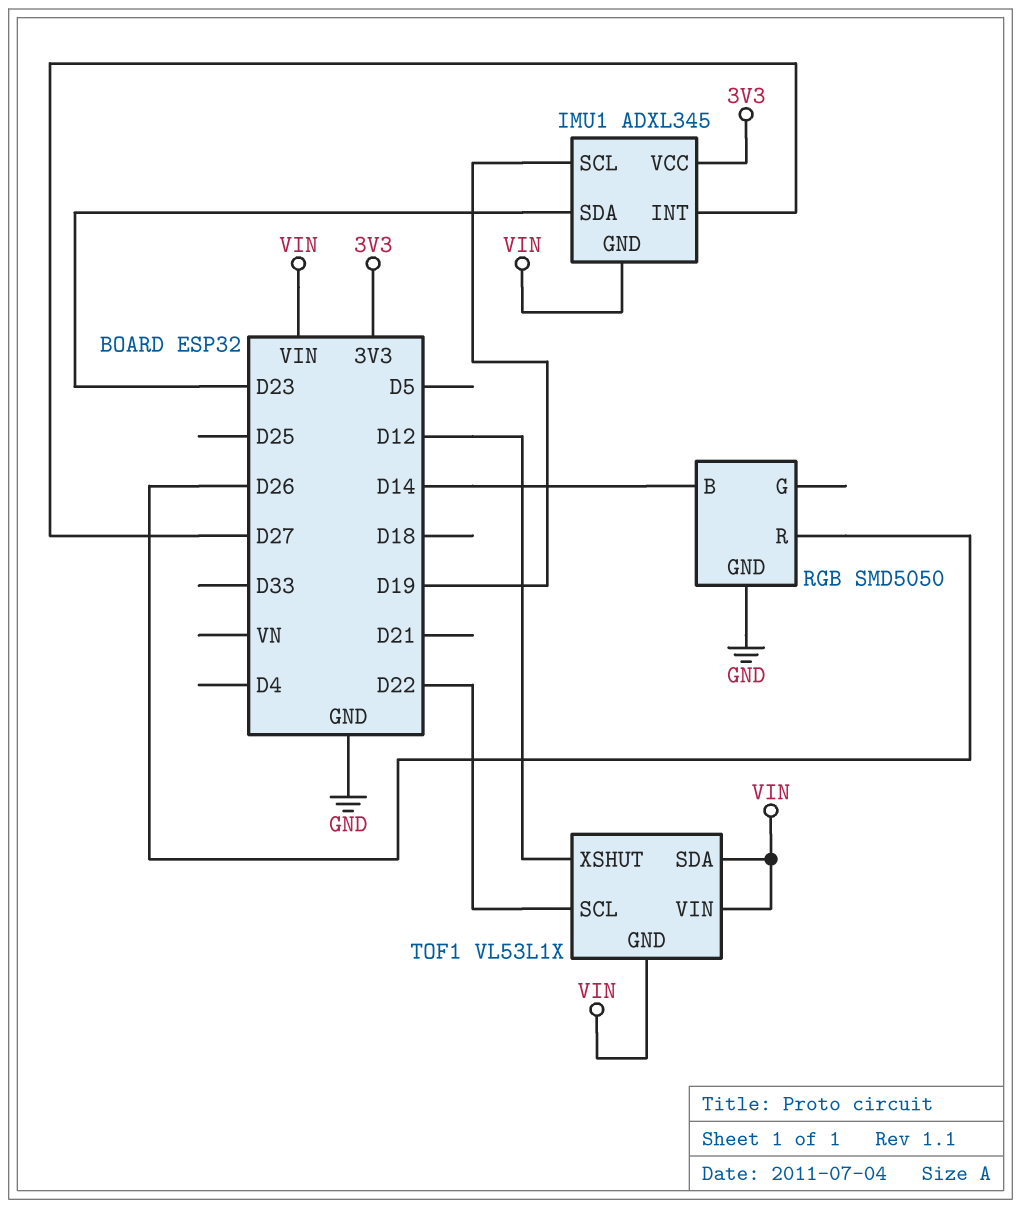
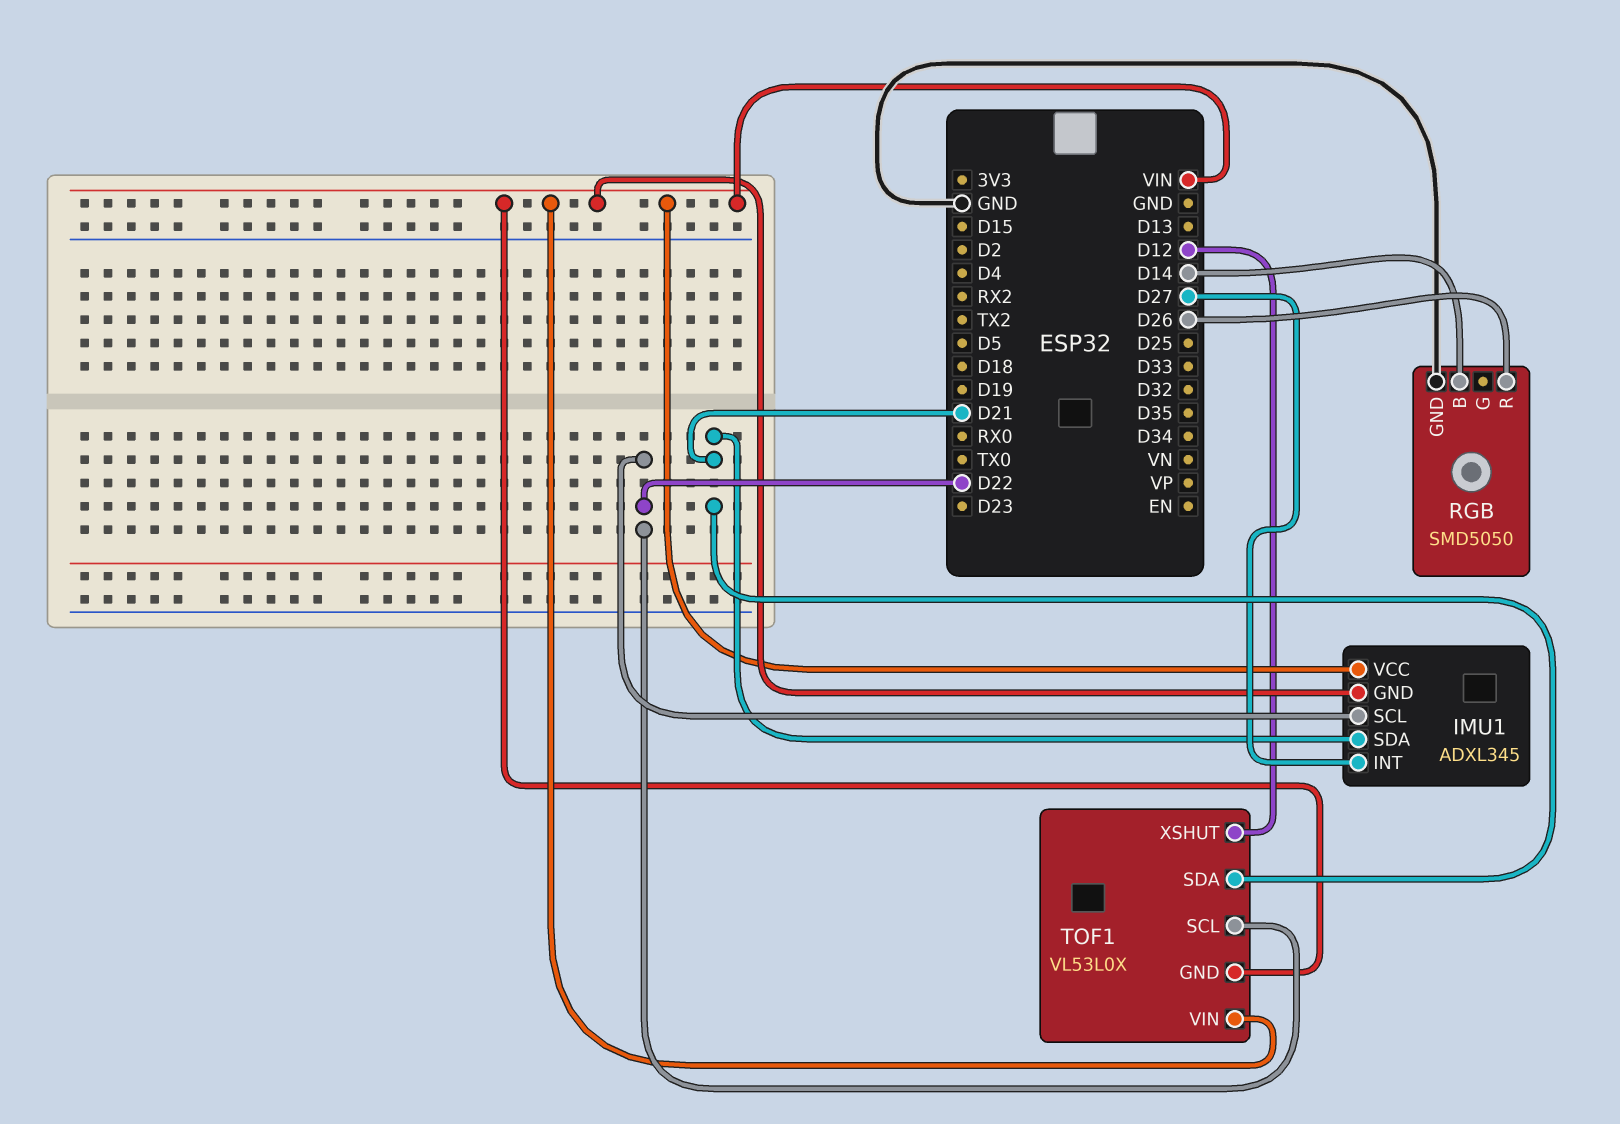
IMU1 pin SCL: D19 -> D22
IMU1 pin SDA: D23 -> D21
IMU1 pin VCC: 3V3 -> VIN
TOF1: VL53L1X -> VL53L0X
TOF1 pin SDA: VIN -> D21

